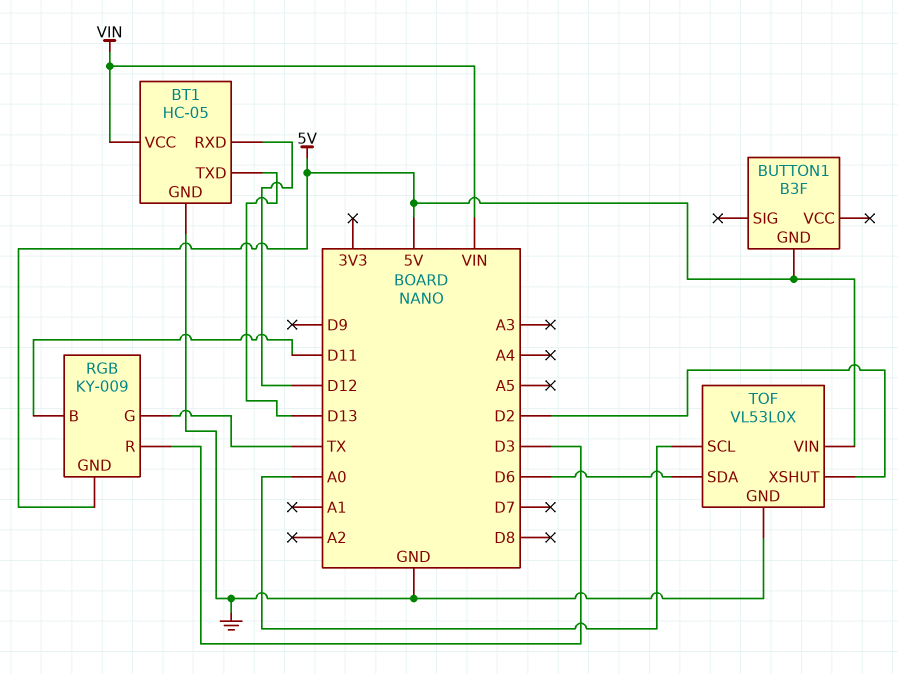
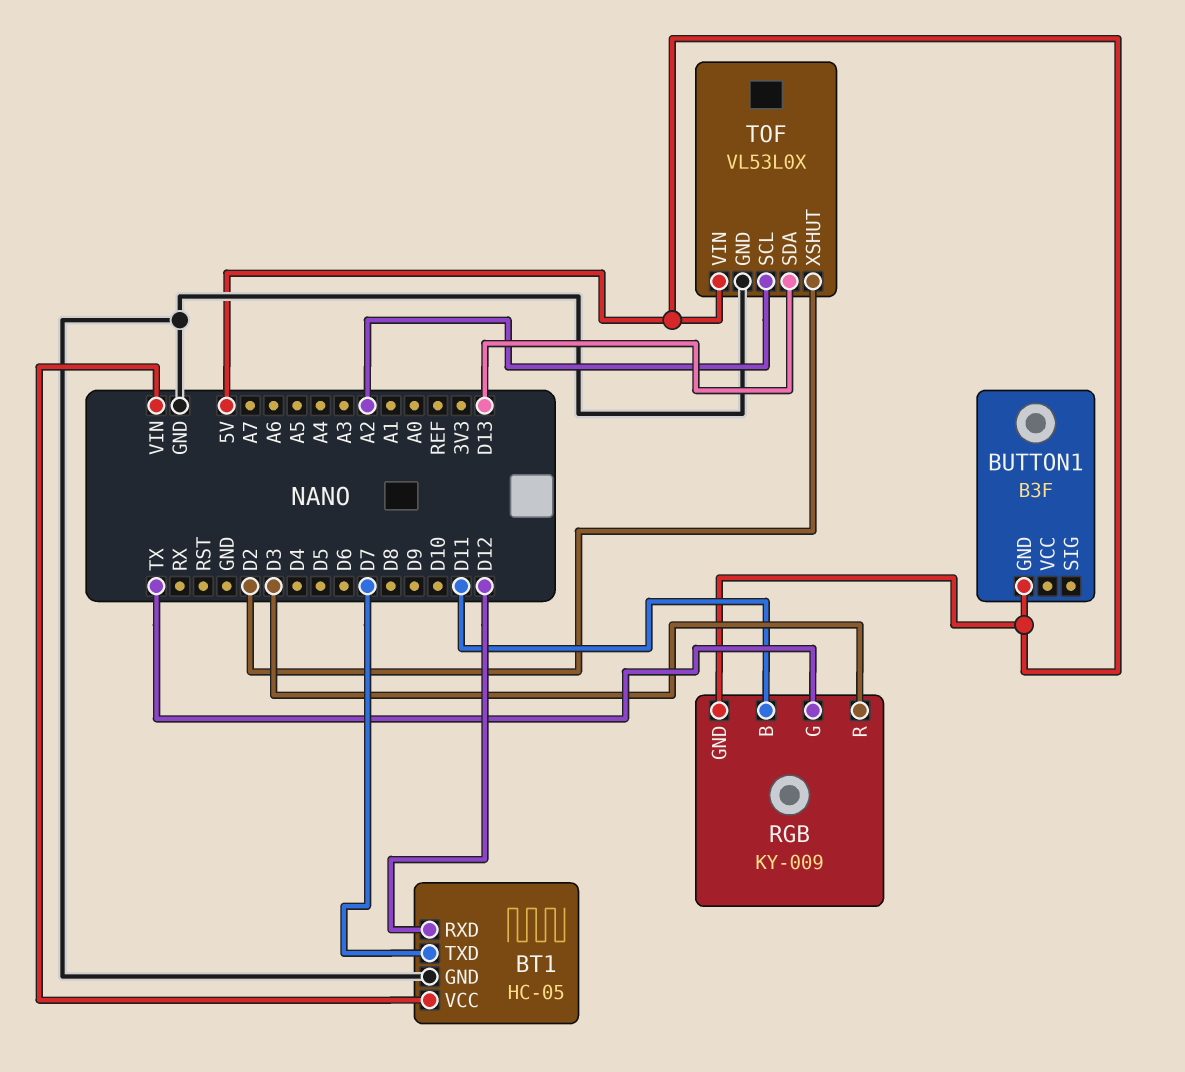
BT1 pin TXD: D13 -> D7
TOF pin SCL: A0 -> A2
TOF pin SDA: D6 -> D13

